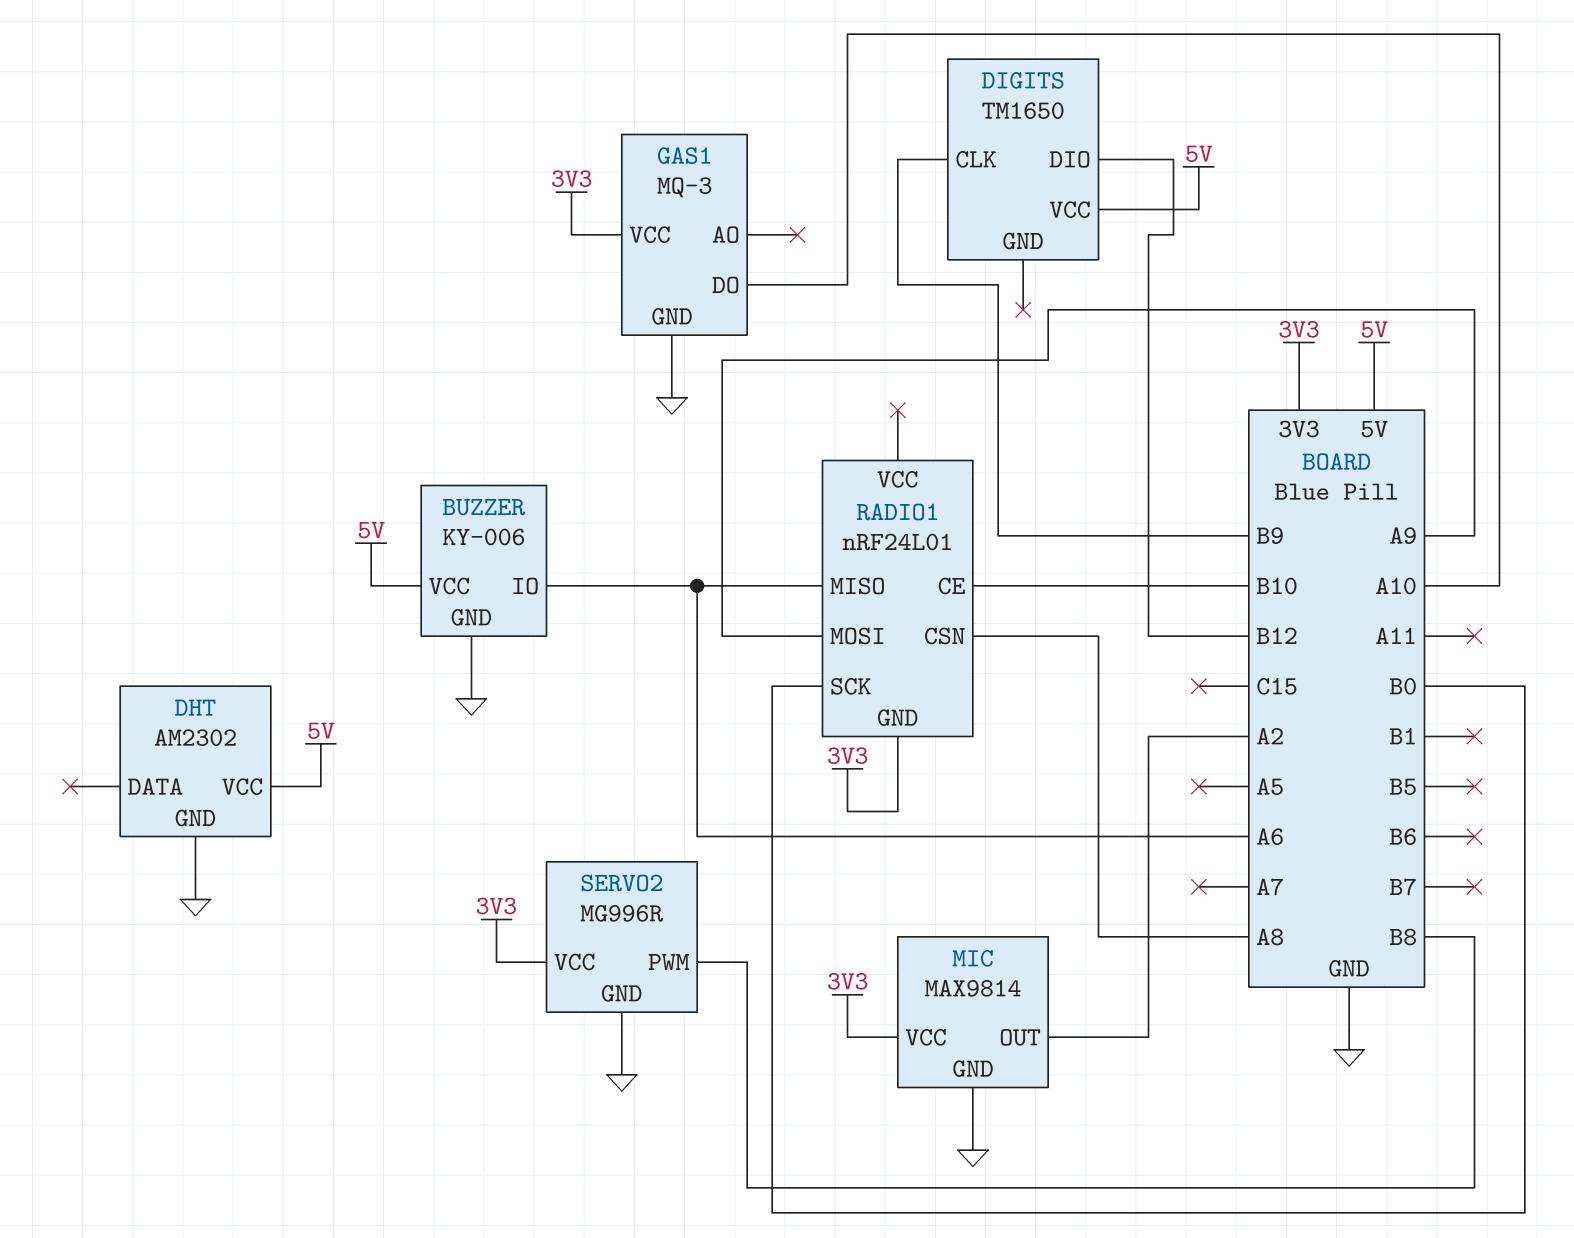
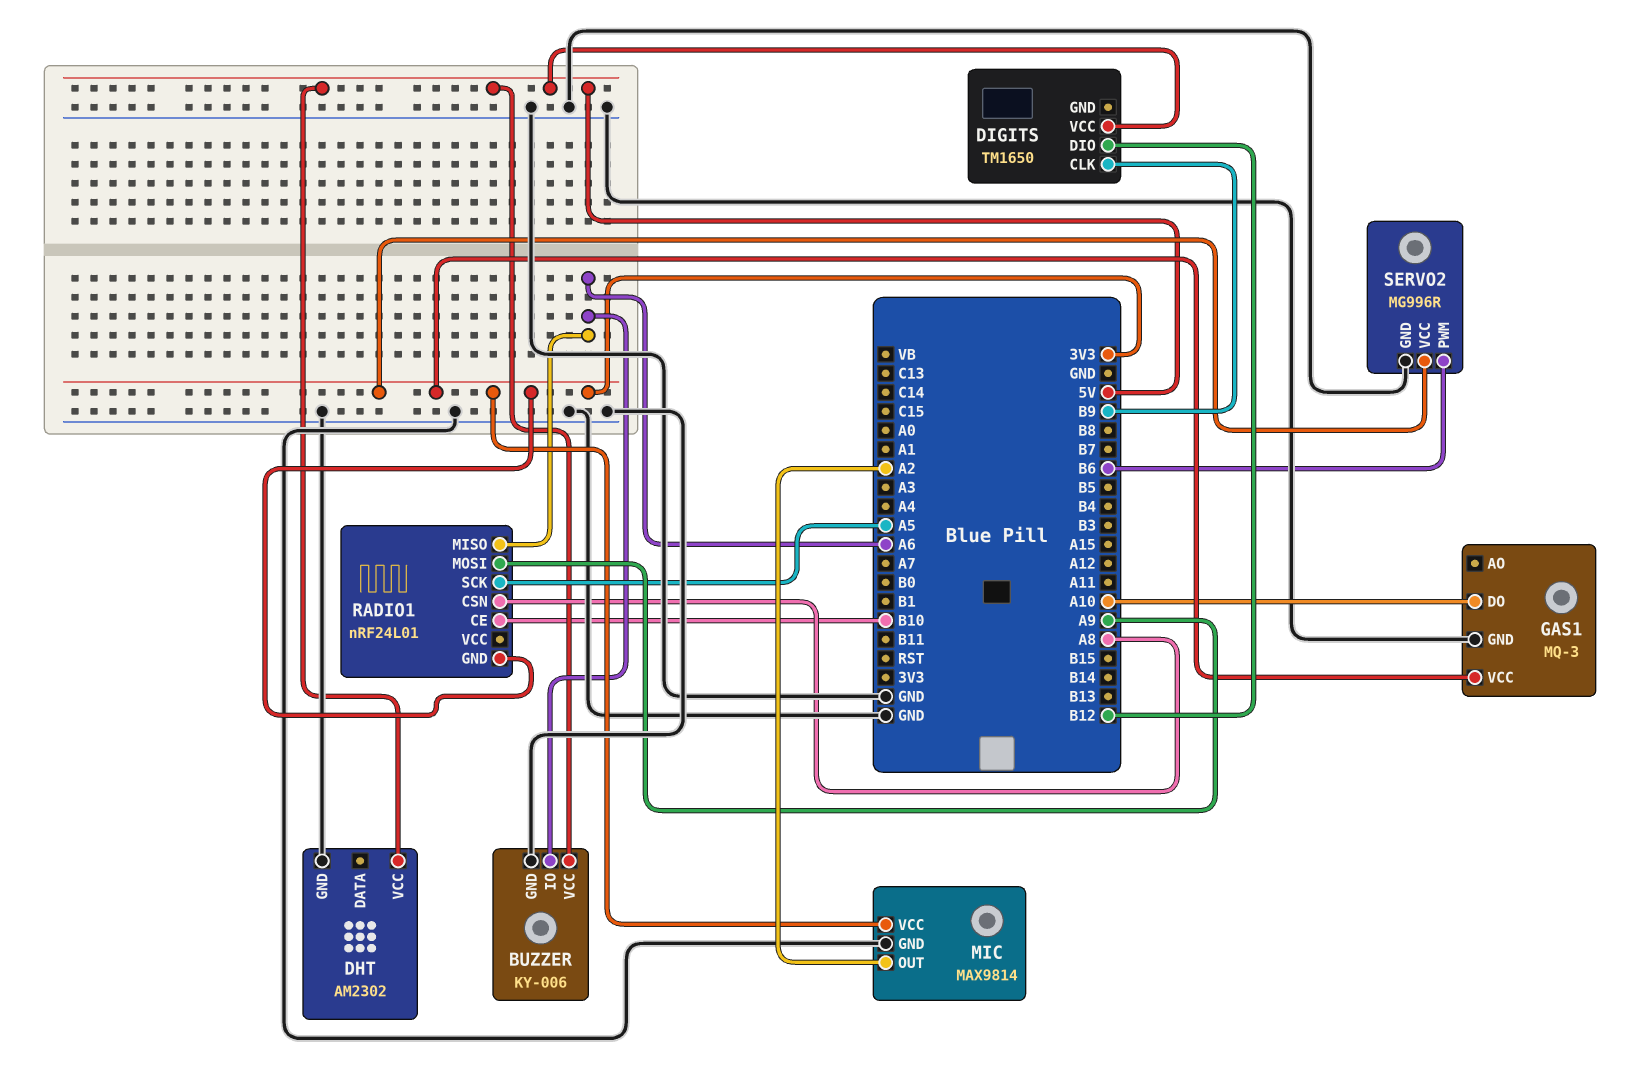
RADIO1 pin SCK: B0 -> A5
SERVO2 pin PWM: B8 -> B6

